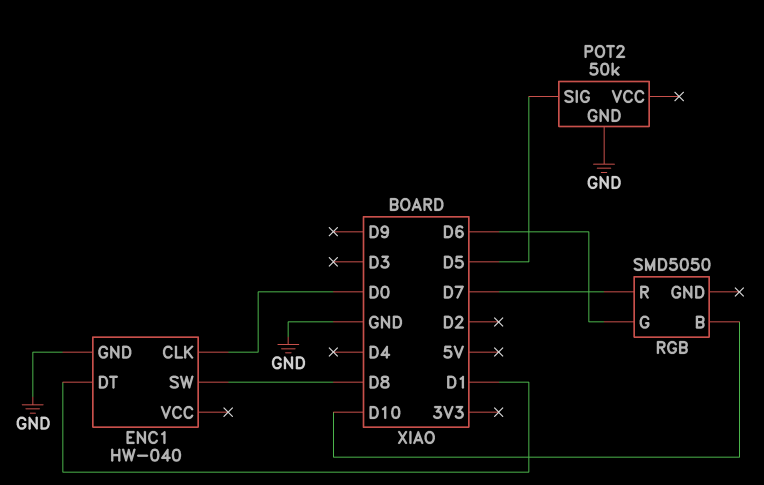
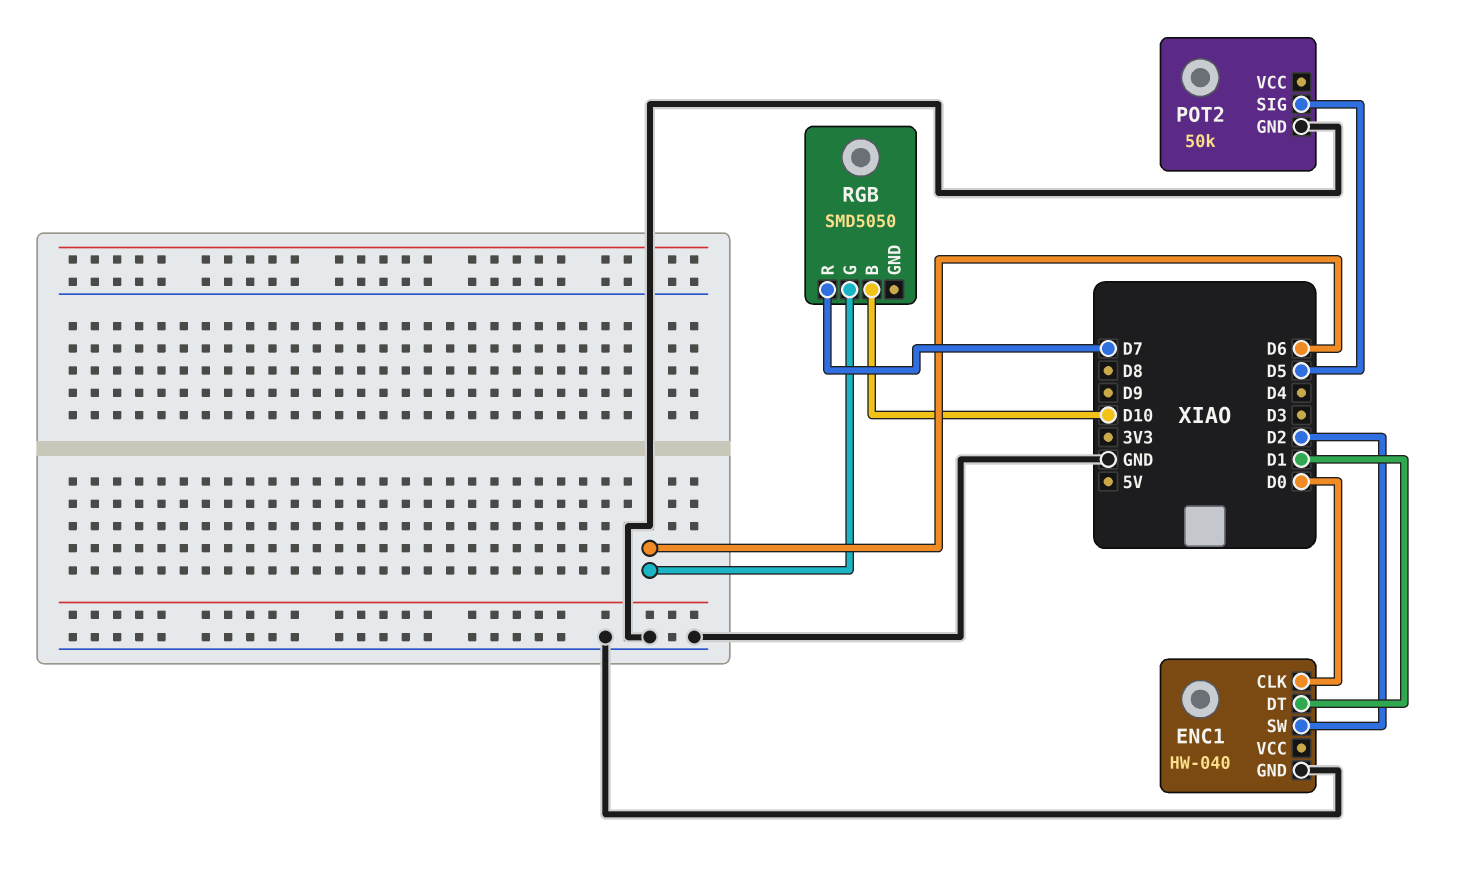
ENC1 pin SW: D8 -> D2

